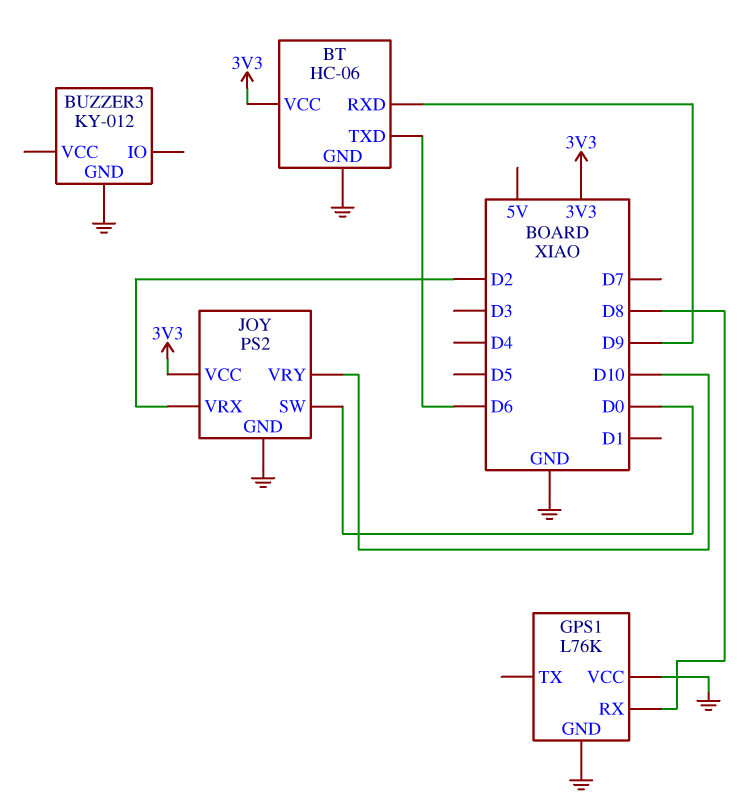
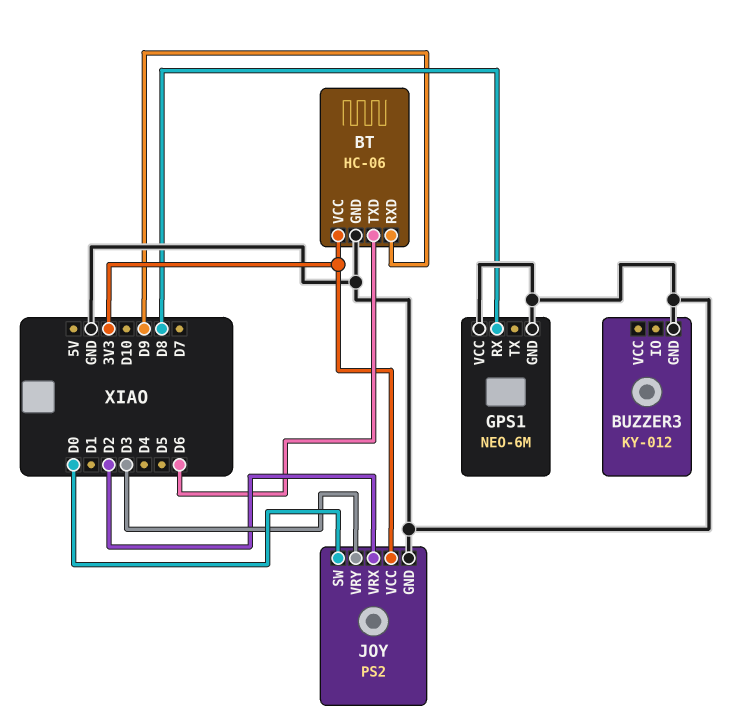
GPS1: L76K -> NEO-6M
JOY pin VRY: D10 -> D3

